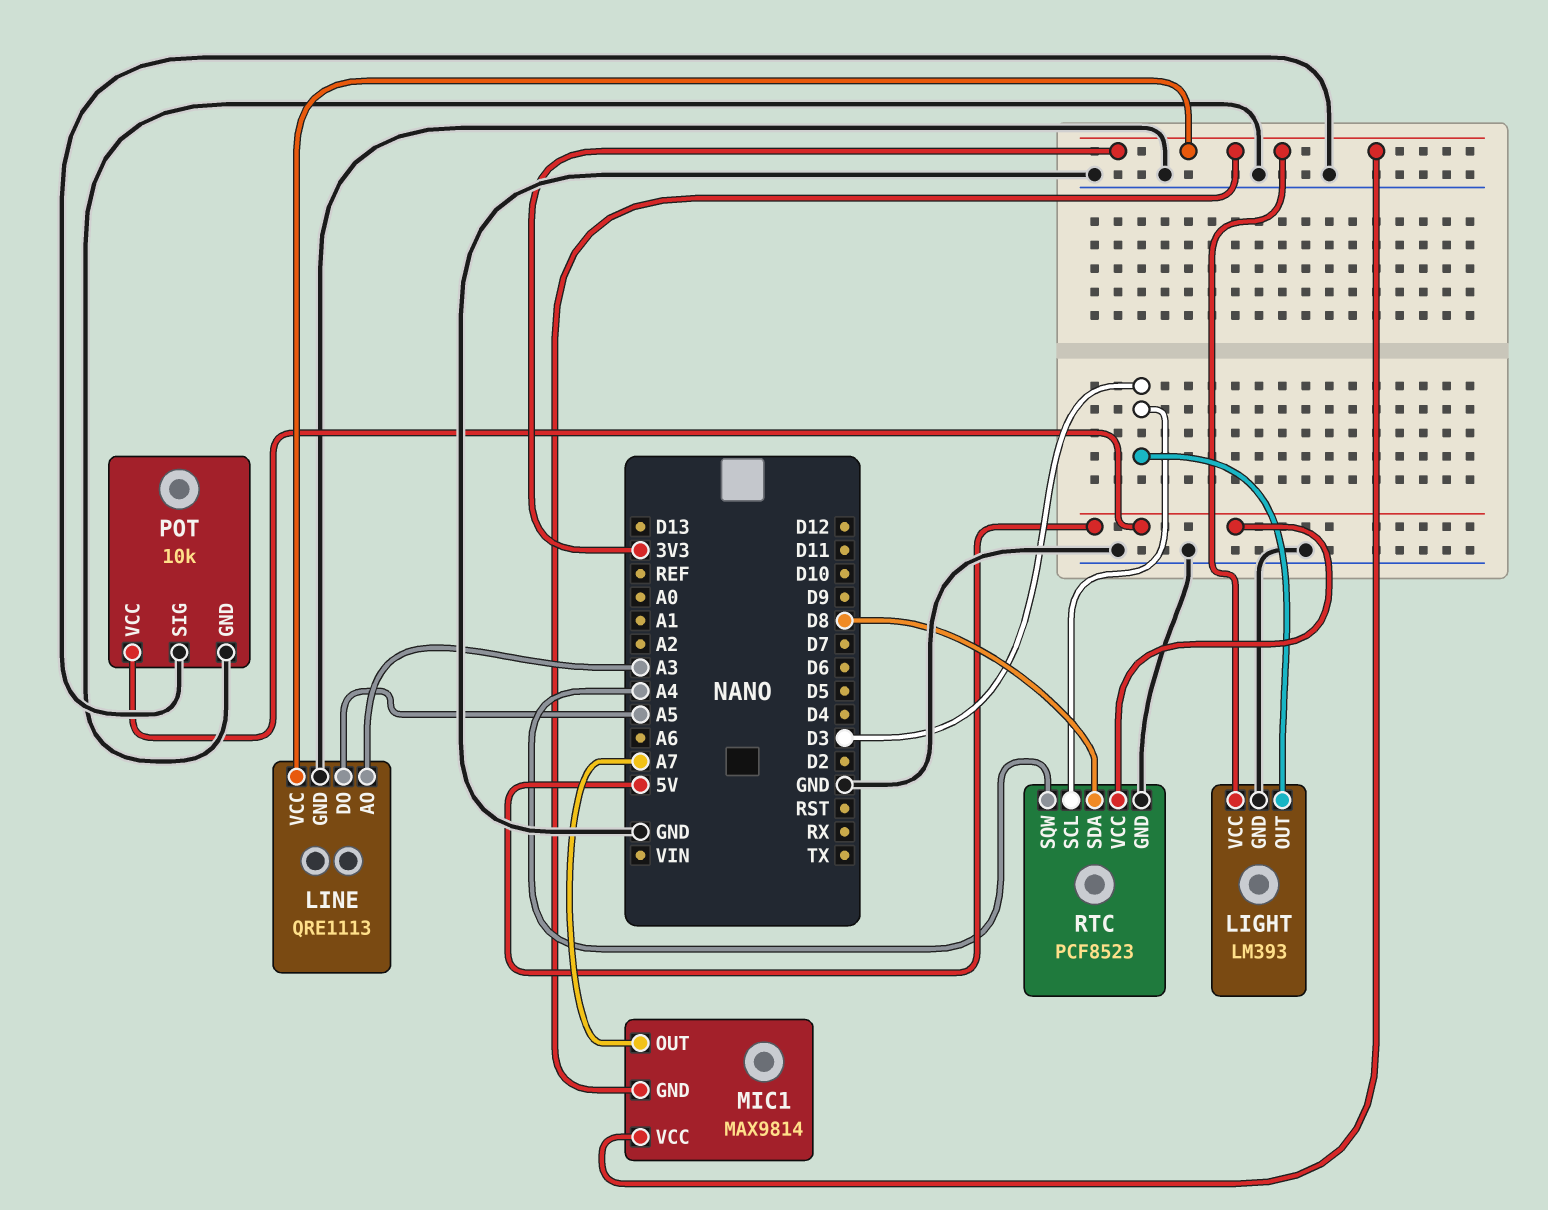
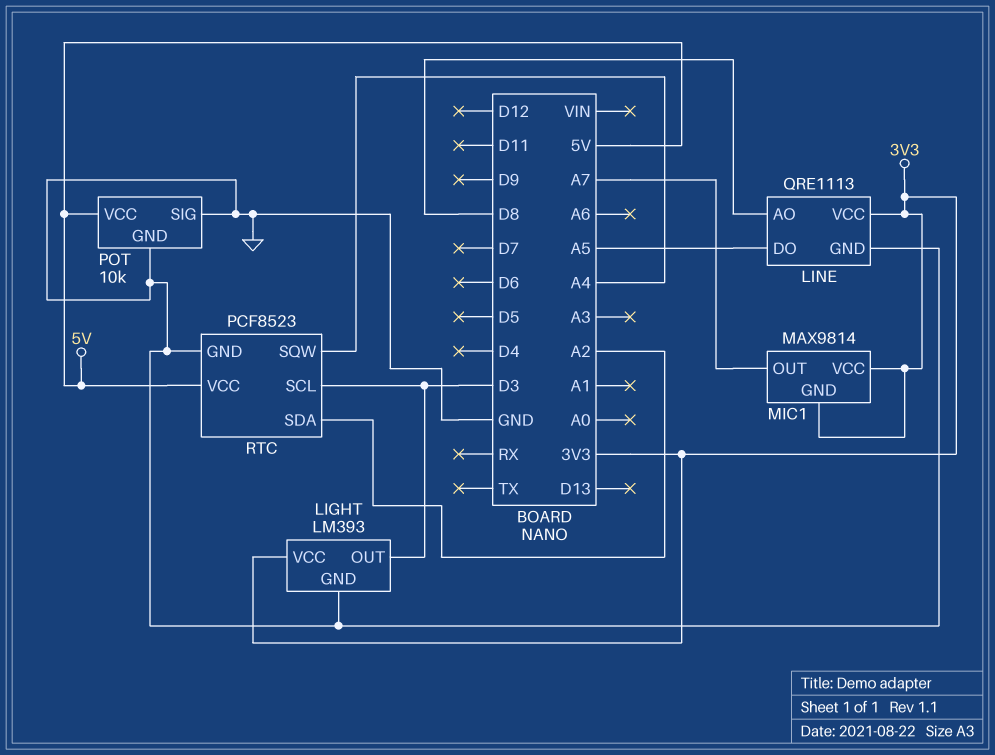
LINE pin AO: A3 -> D8
RTC pin SDA: D8 -> A2

